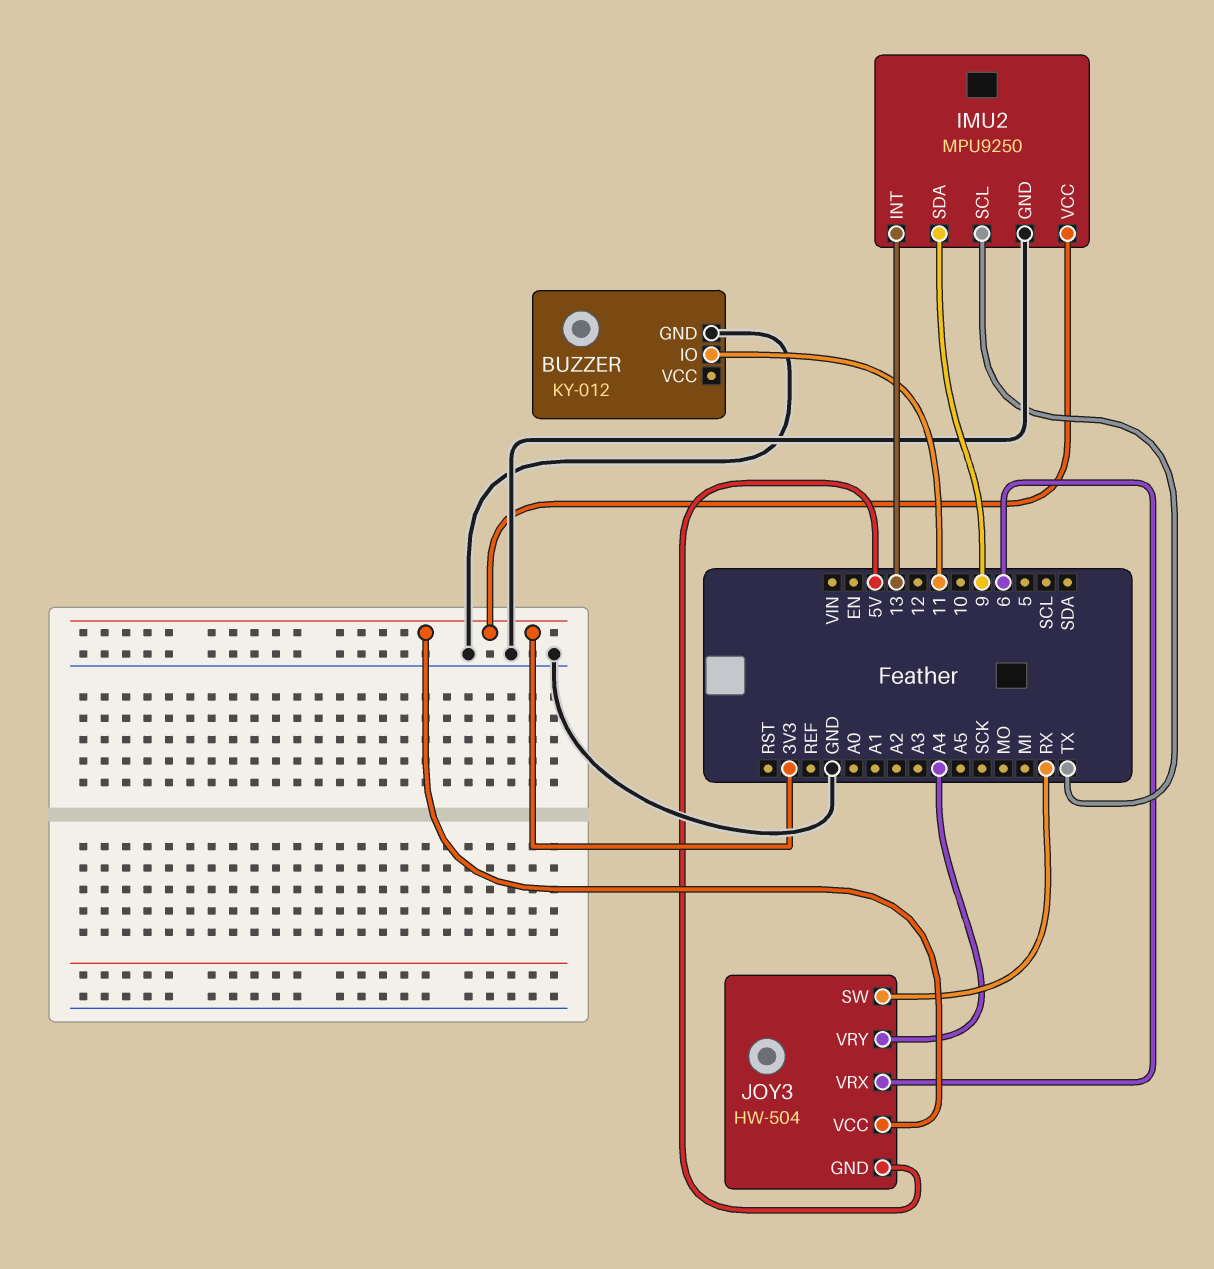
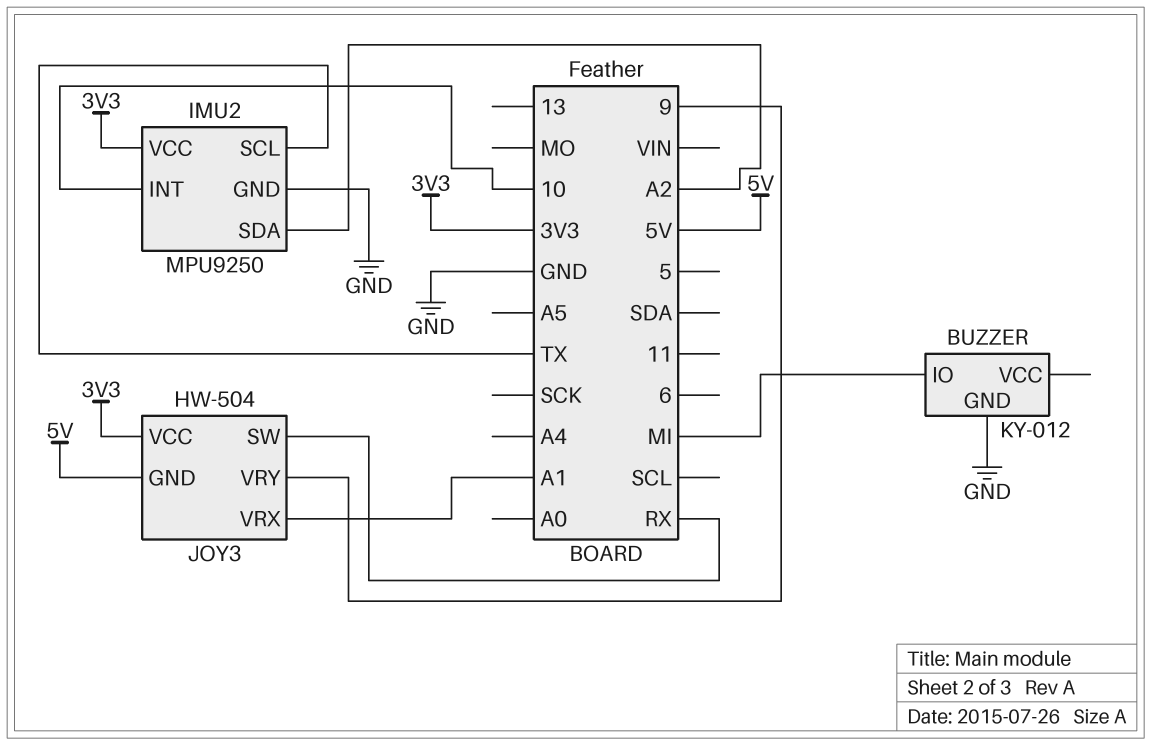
BUZZER pin IO: 11 -> MI
IMU2 pin INT: 13 -> 10
IMU2 pin SDA: 9 -> A2
JOY3 pin VRX: 6 -> A1
JOY3 pin VRY: A4 -> 9

